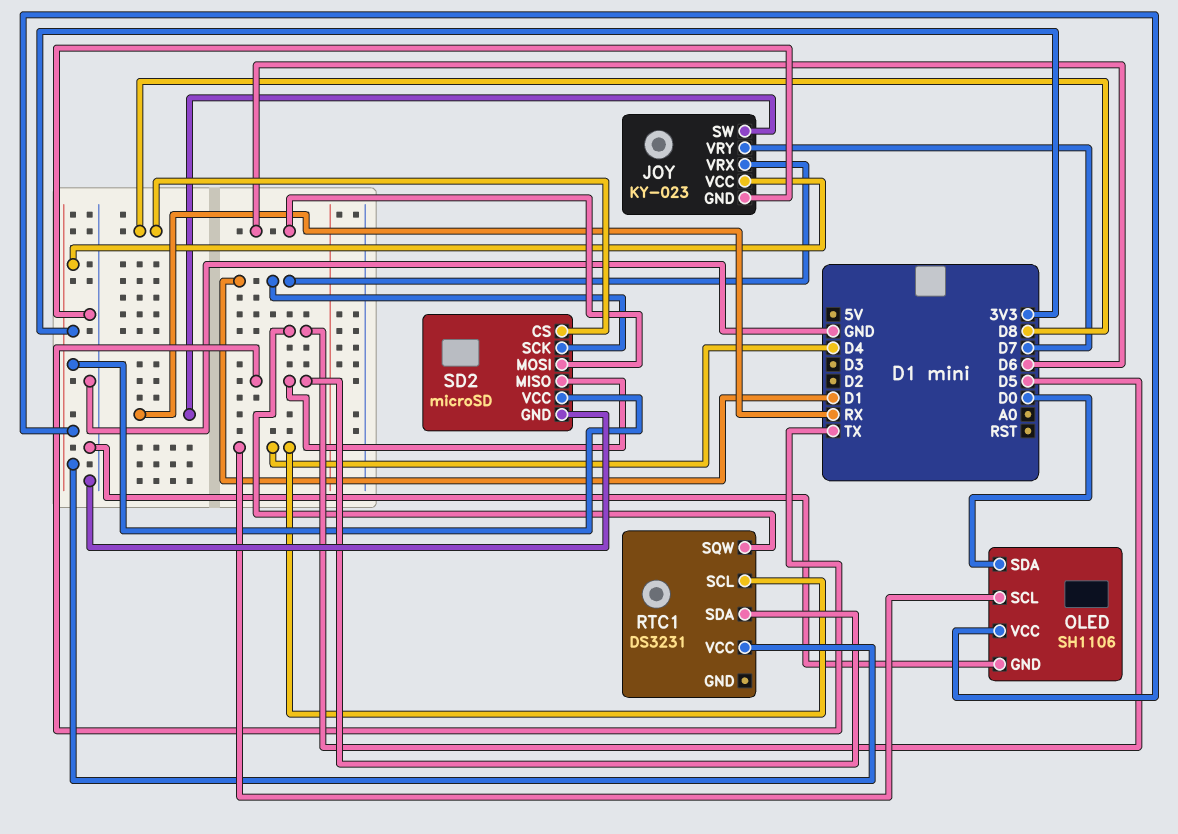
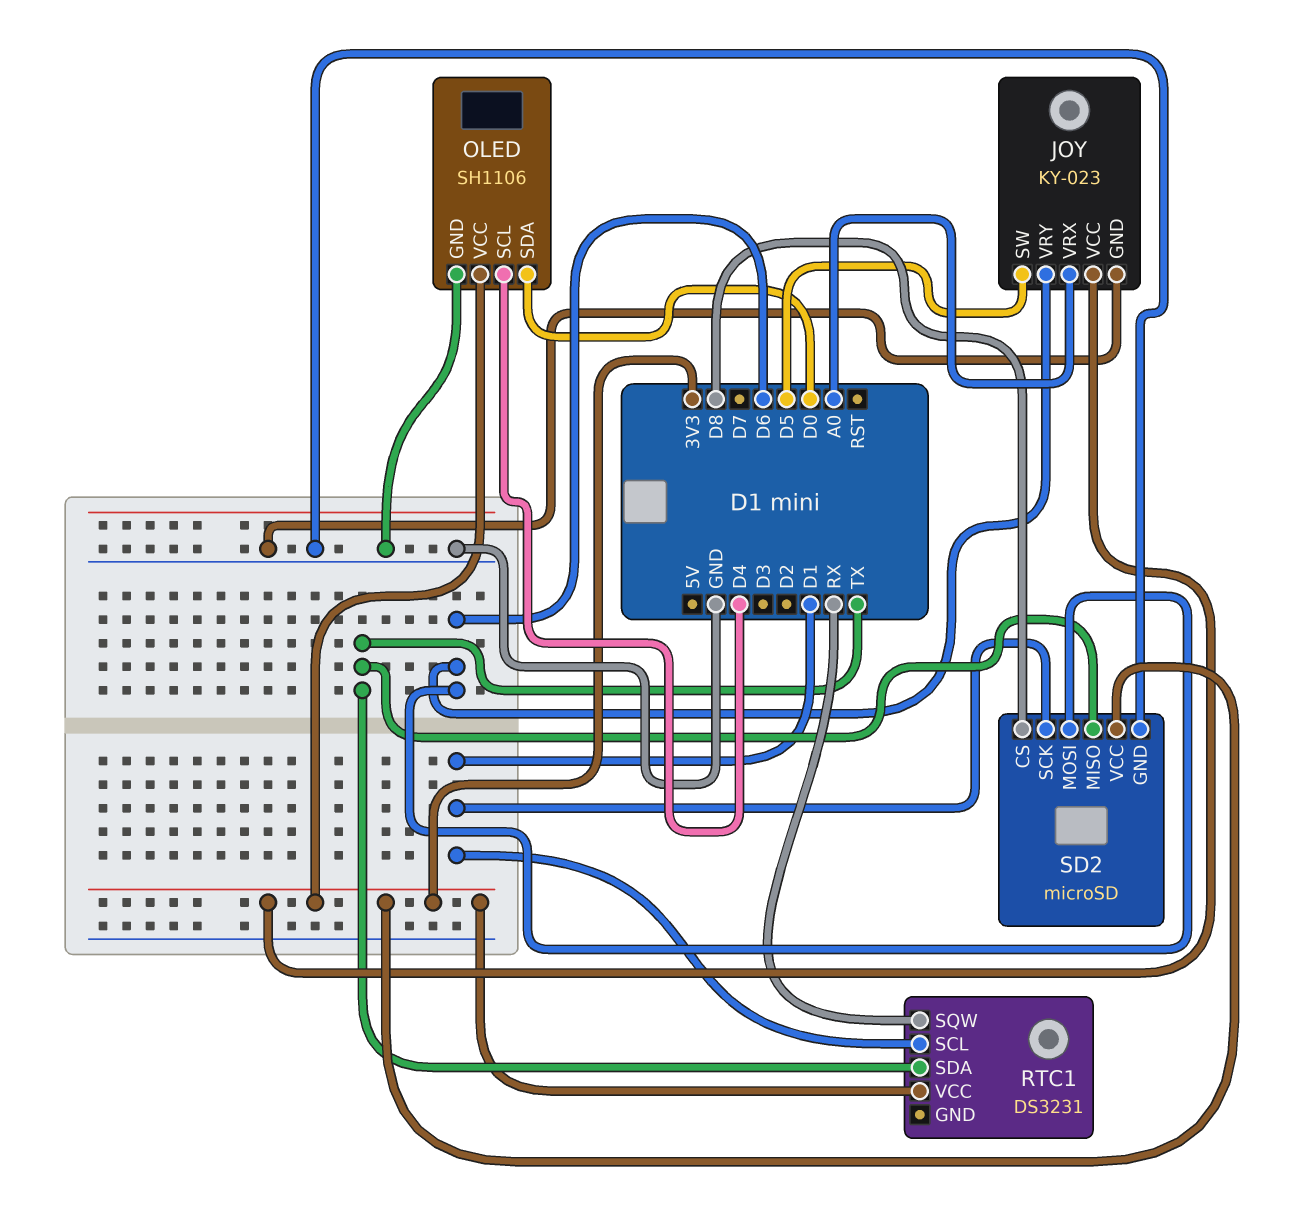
JOY pin SW: RX -> D5
JOY pin VRX: D1 -> A0
JOY pin VRY: D7 -> D6
RTC1 pin SCL: D4 -> D1
RTC1 pin SQW: D5 -> RX

